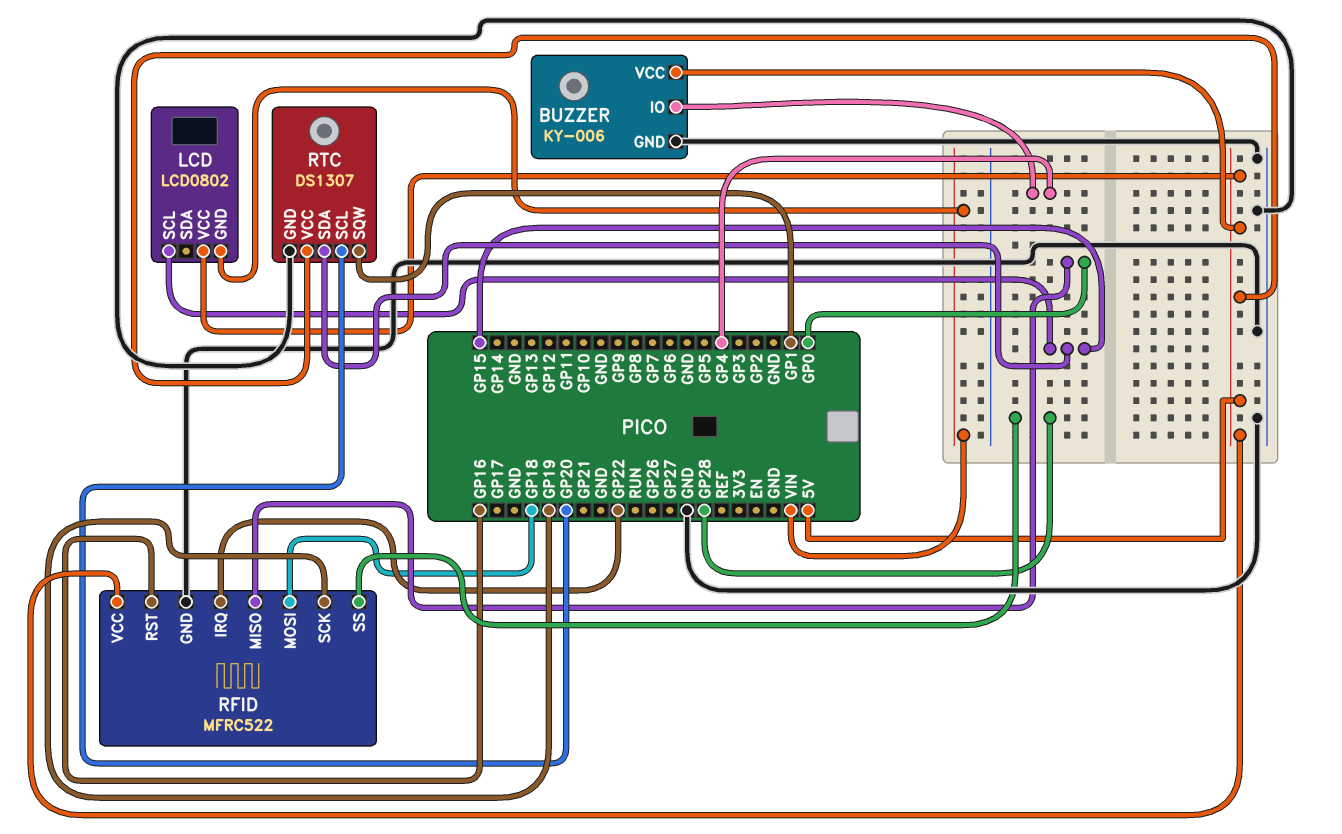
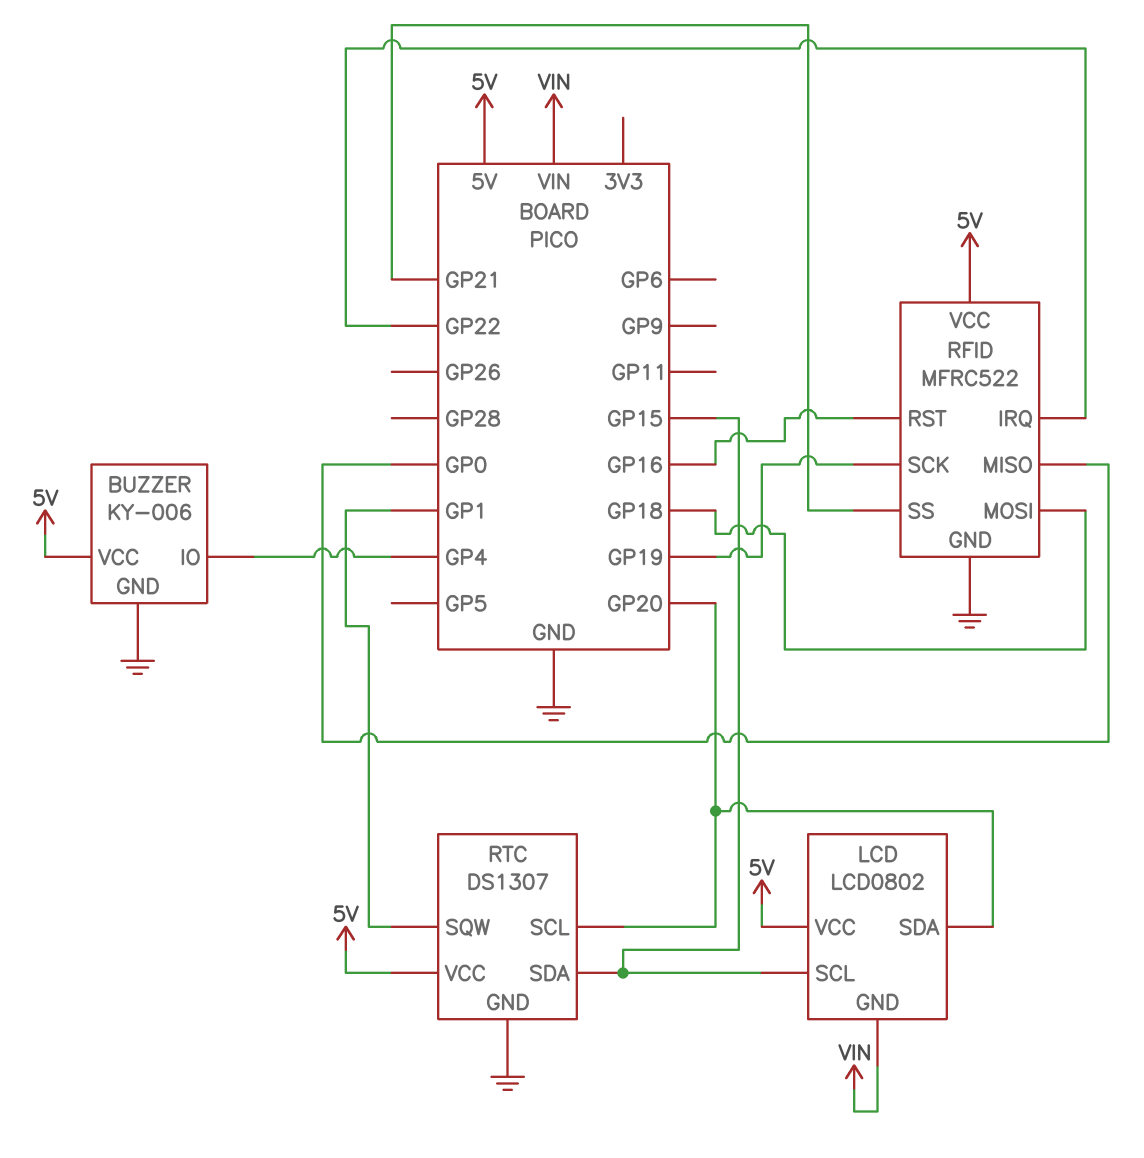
LCD pin SDA: none -> GP20
RFID pin SS: GP28 -> GP21

